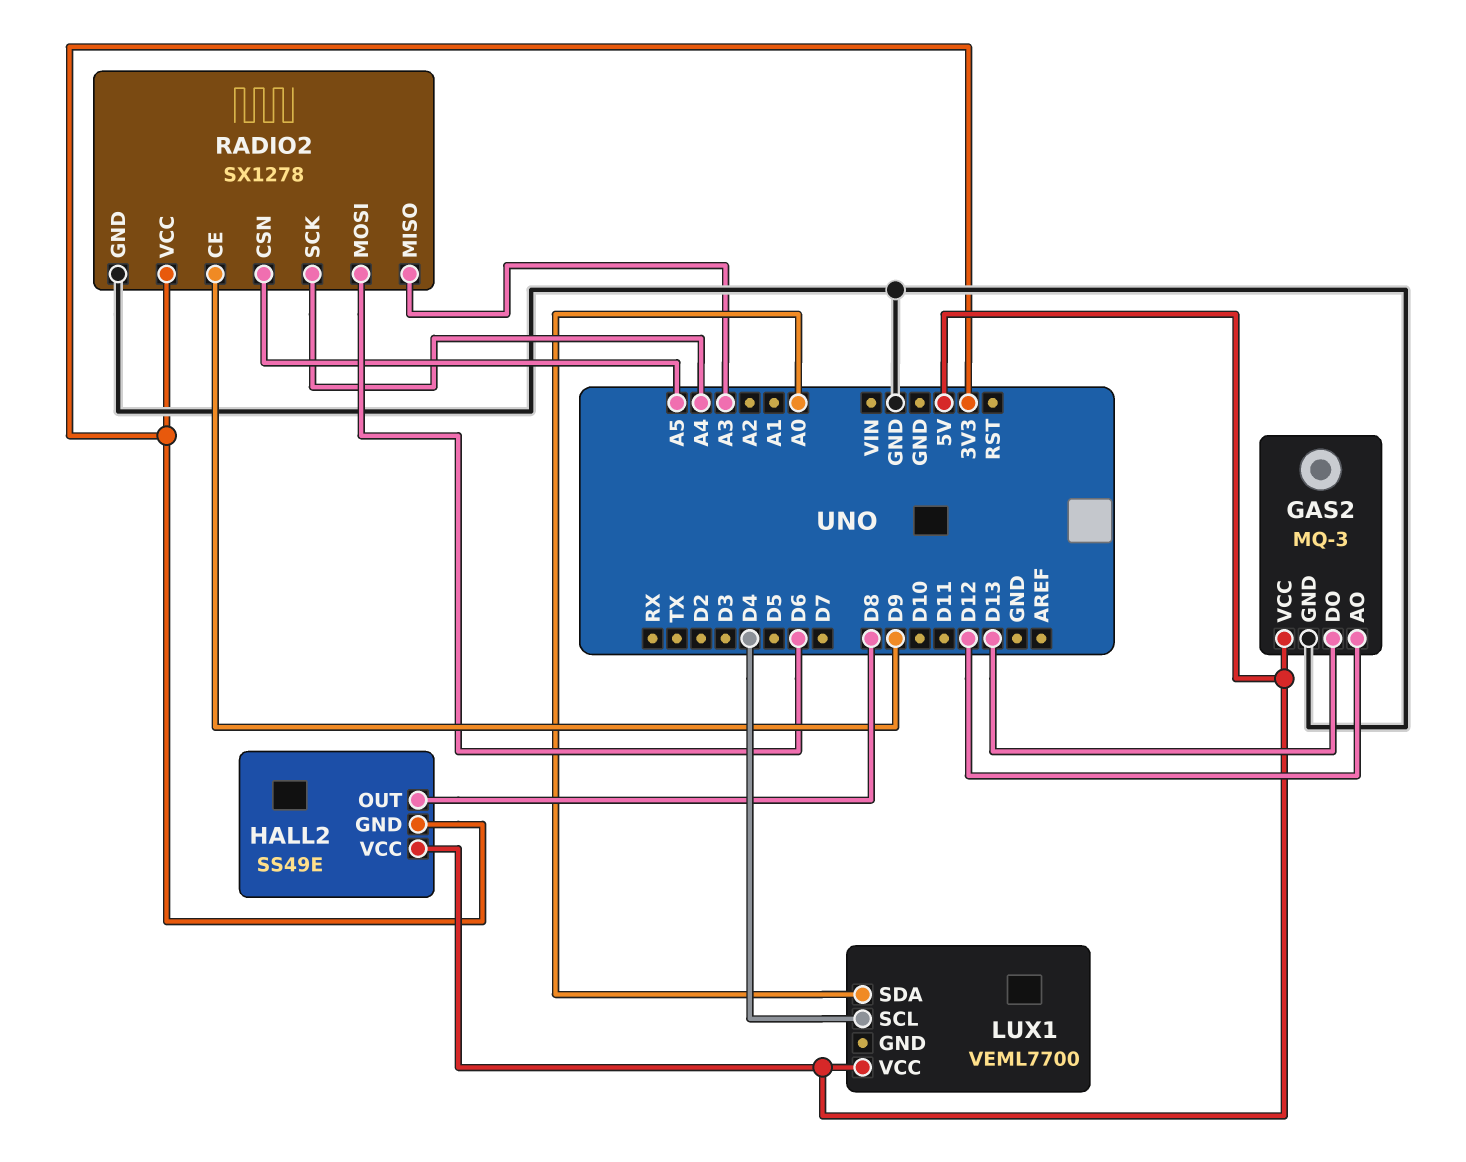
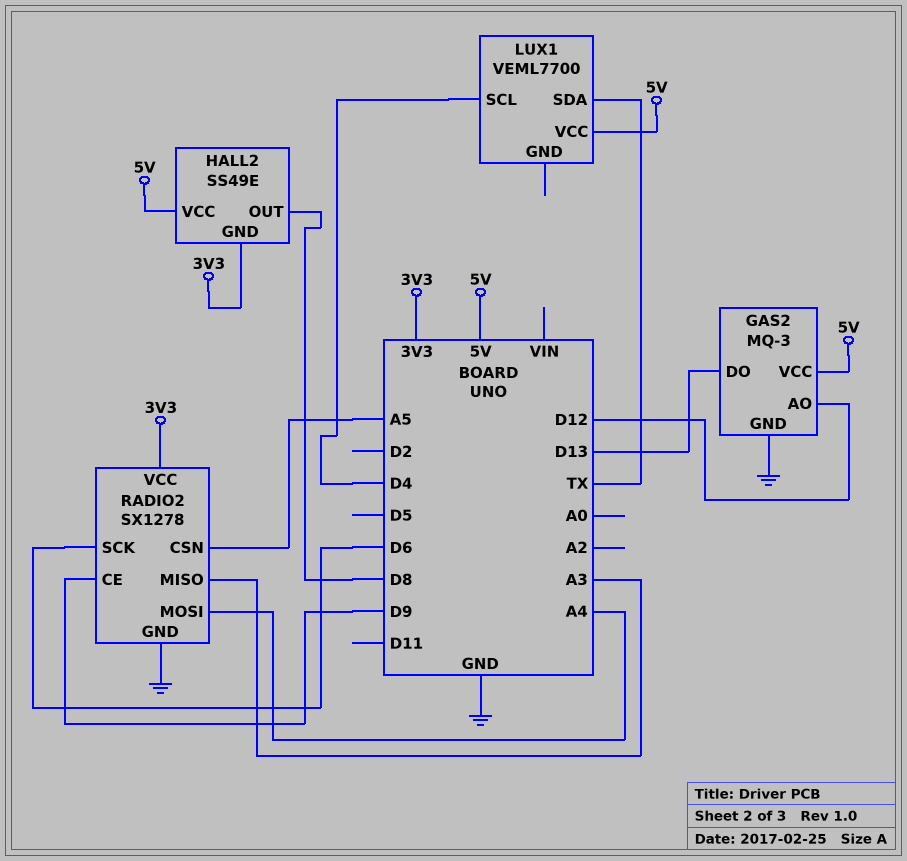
LUX1 pin SDA: A0 -> TX
RADIO2 pin MOSI: D6 -> A4
RADIO2 pin SCK: A4 -> D6

